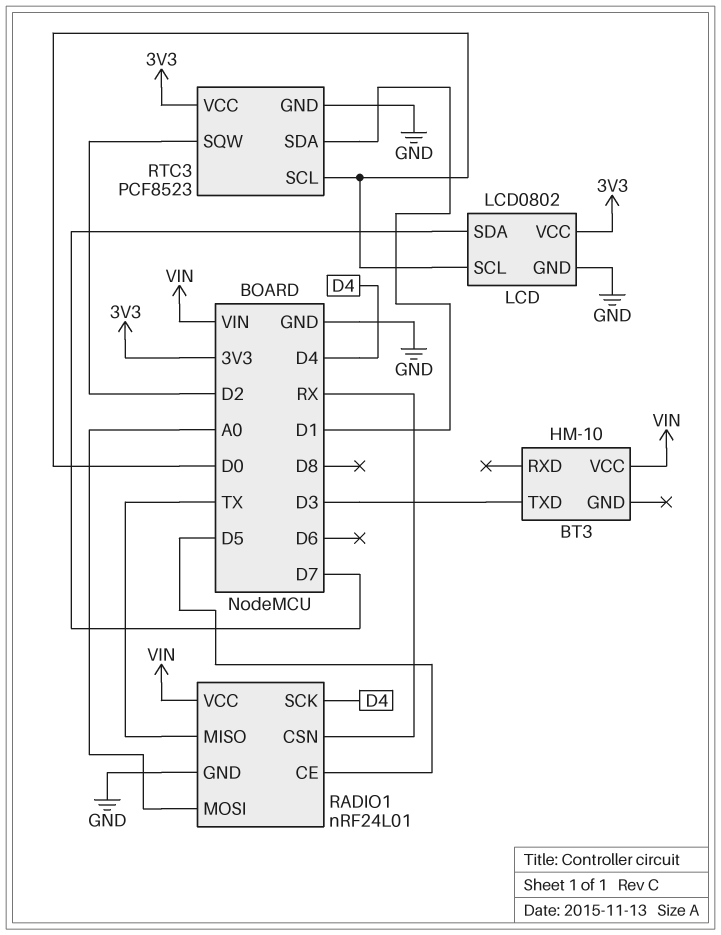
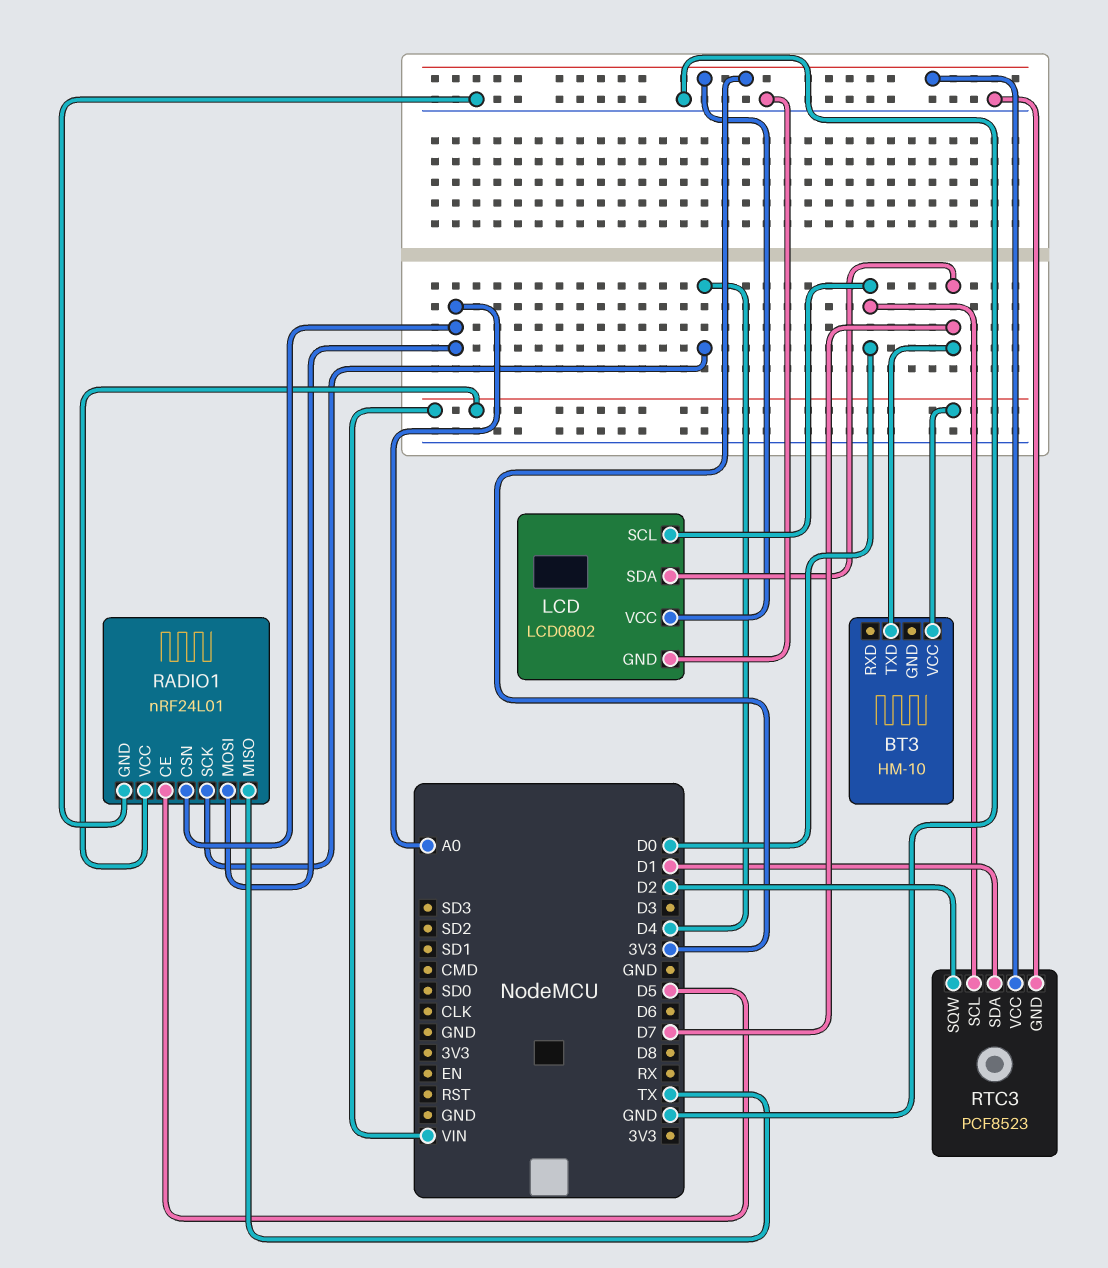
BT3 pin TXD: D3 -> D7
RADIO1 pin CSN: RX -> A0

